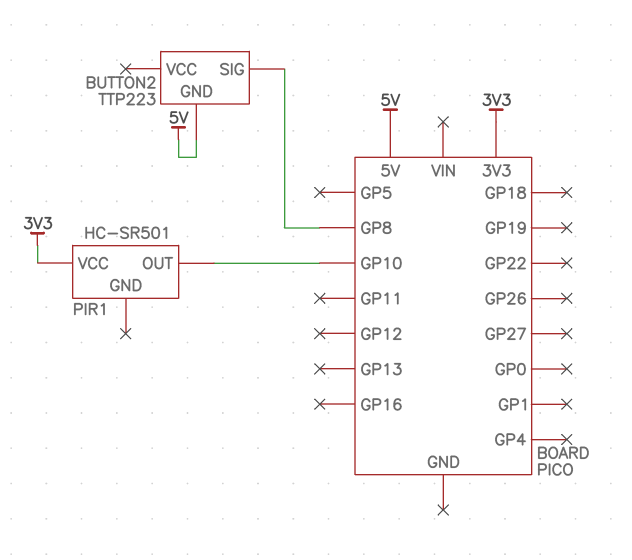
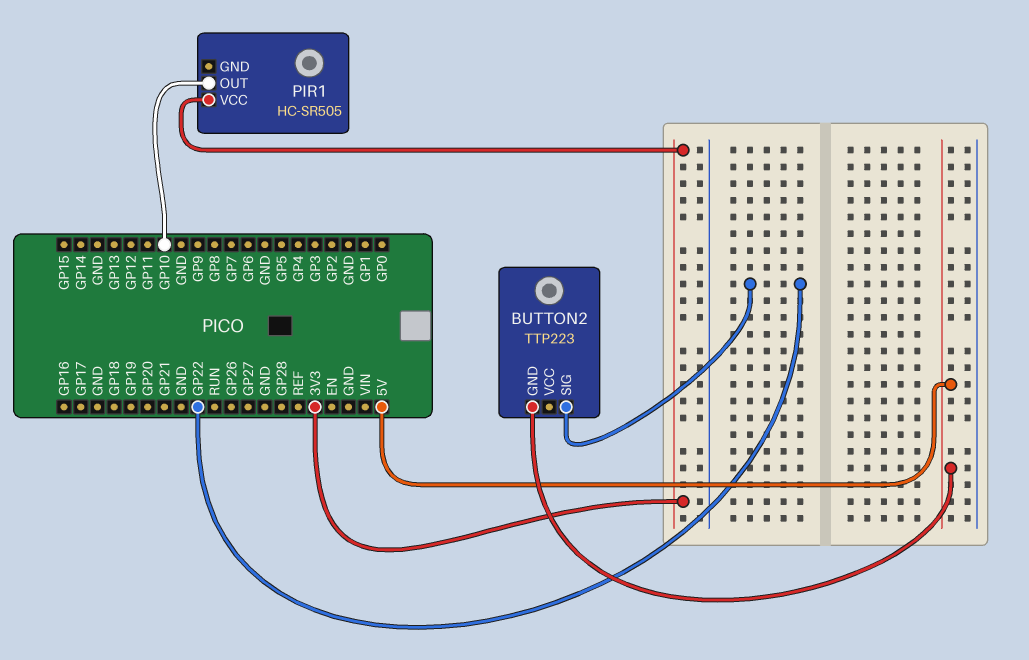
BUTTON2 pin SIG: GP8 -> GP22
PIR1: HC-SR501 -> HC-SR505

